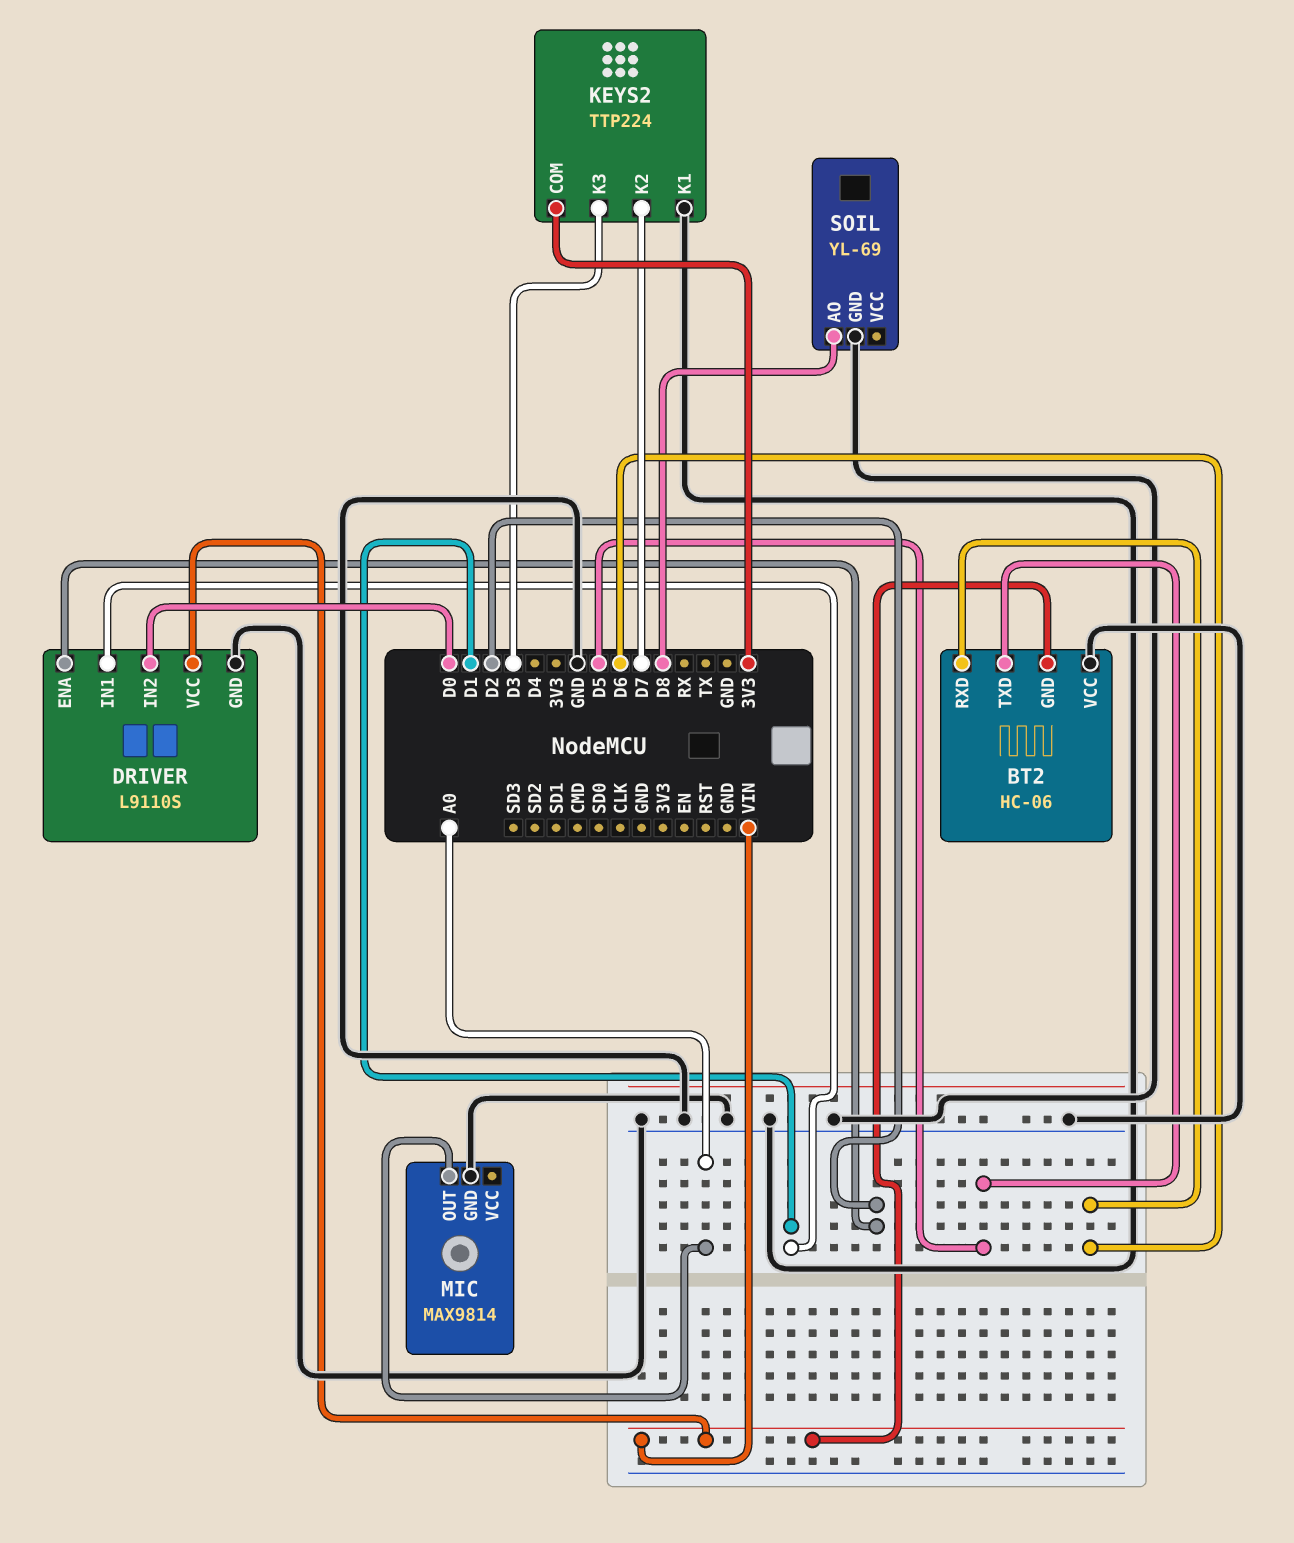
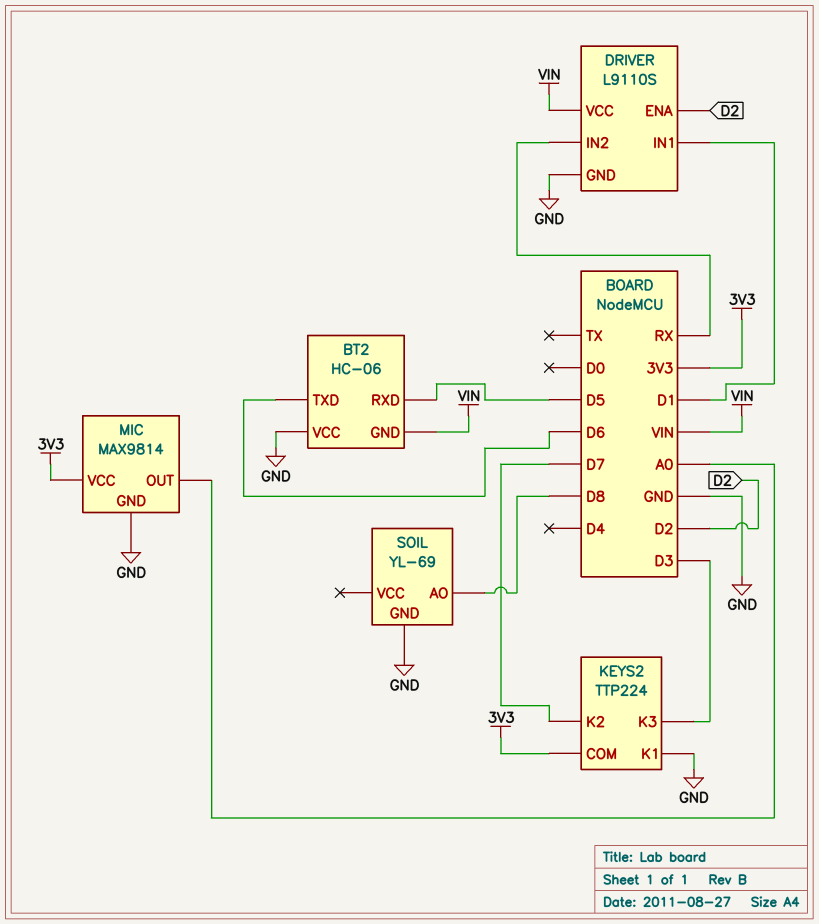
BT2 pin RXD: D6 -> D5
BT2 pin TXD: D5 -> D6
DRIVER pin IN2: D0 -> RX
MIC pin VCC: none -> 3V3

